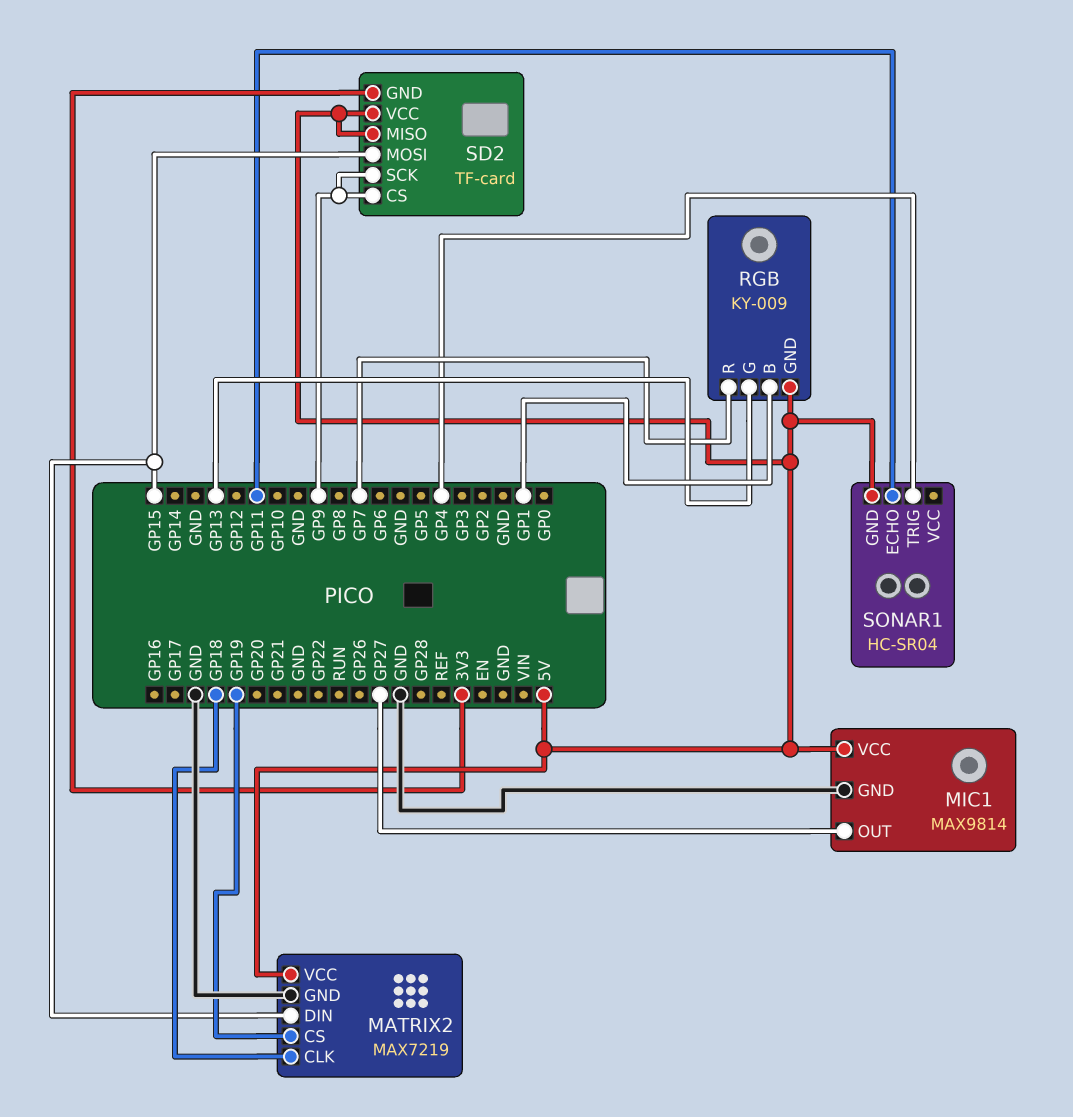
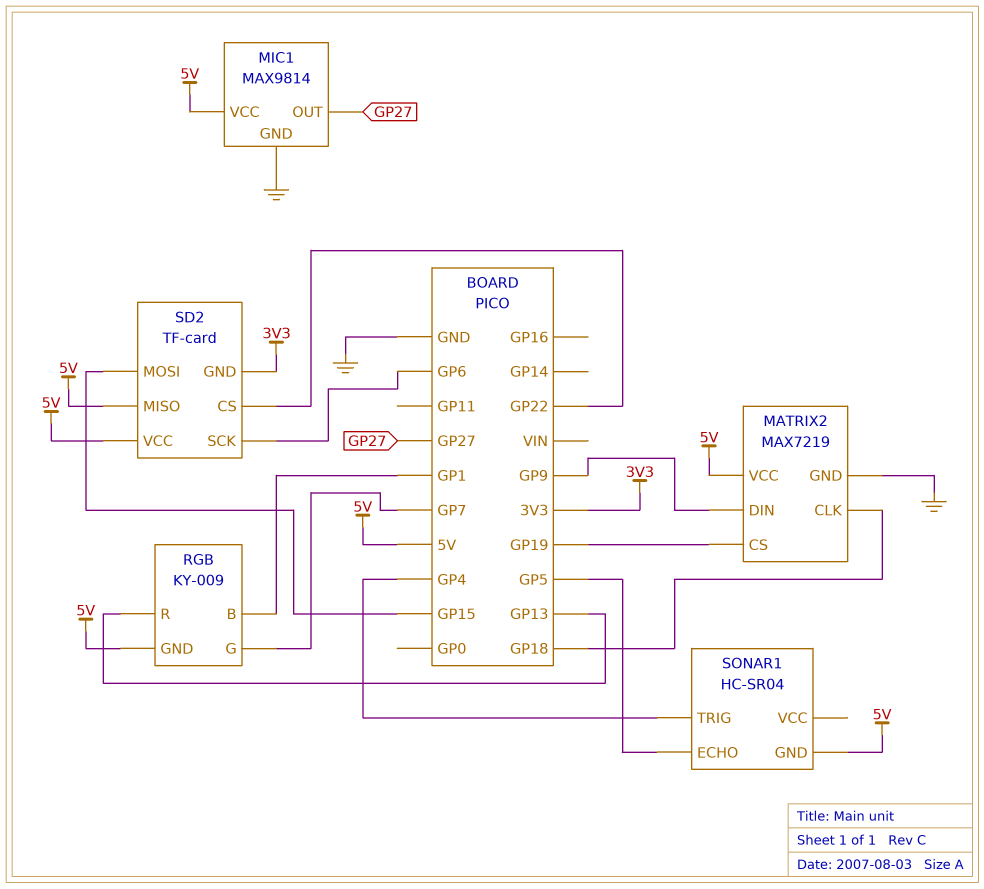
MATRIX2 pin DIN: GP15 -> GP9
RGB pin G: GP13 -> GP7
RGB pin R: GP7 -> GP13
SD2 pin CS: GP9 -> GP22
SD2 pin SCK: GP9 -> GP6
SONAR1 pin ECHO: GP11 -> GP5

